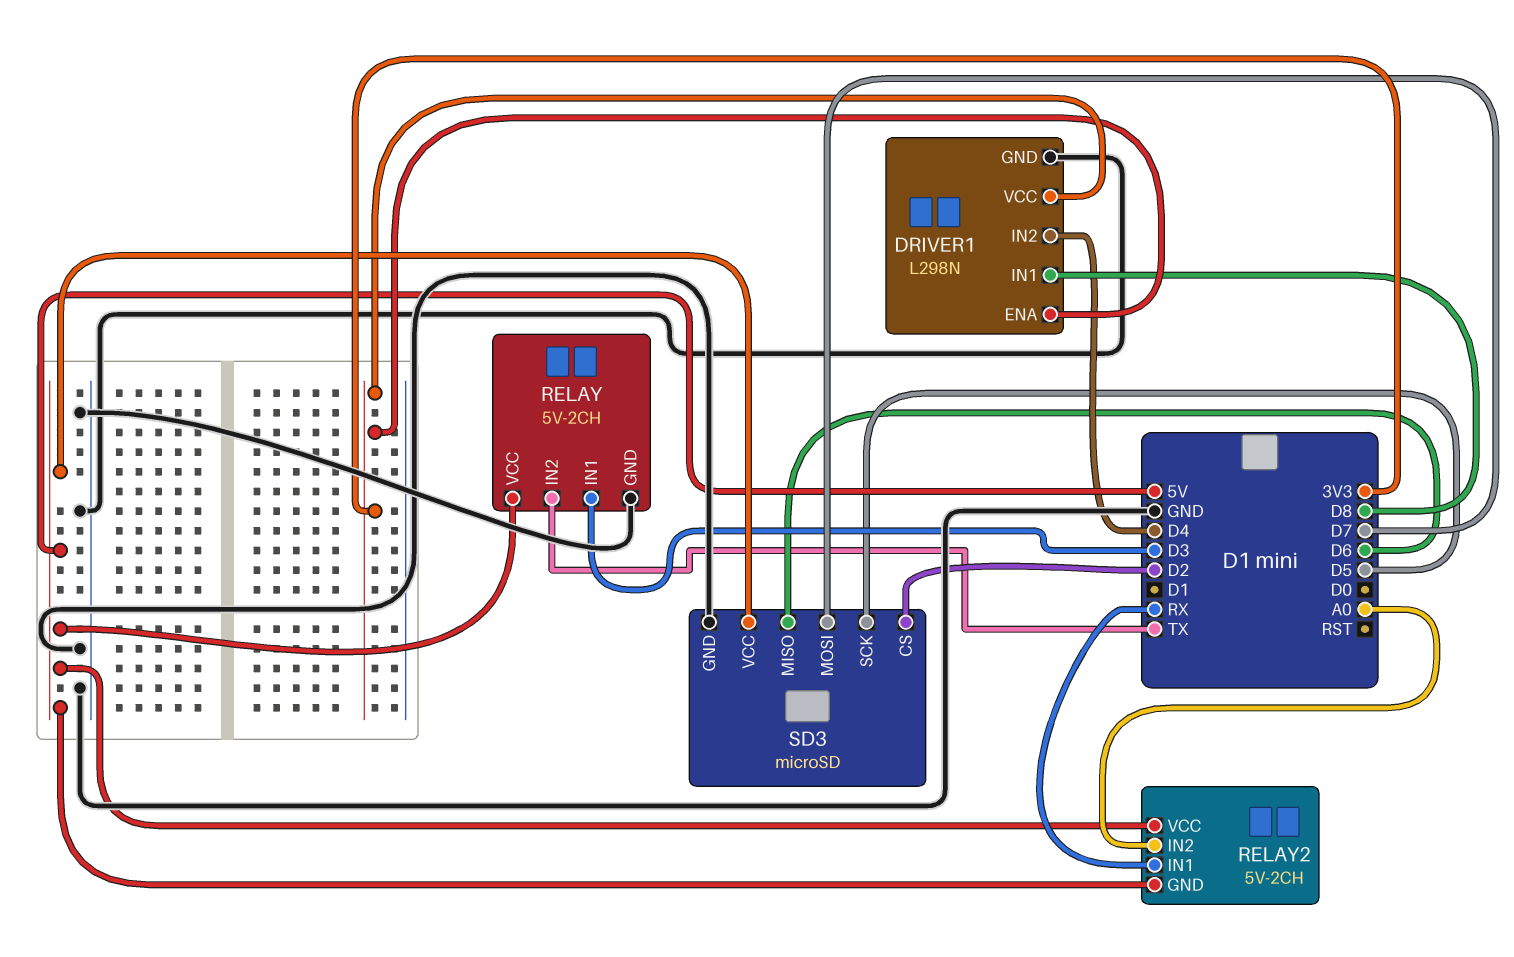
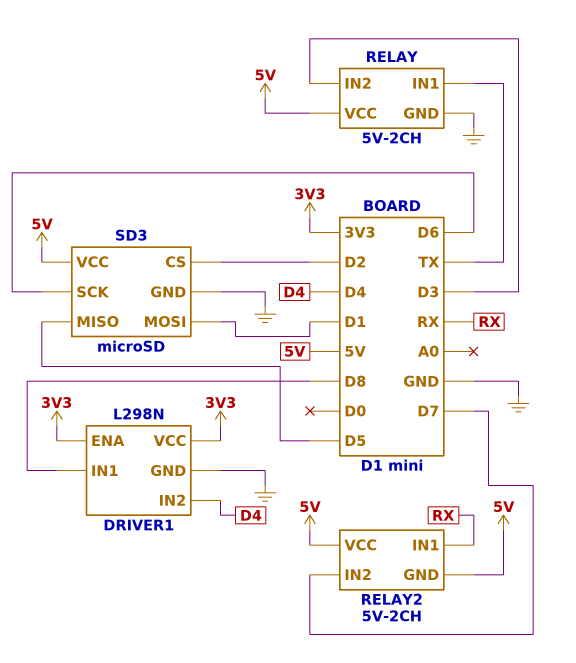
RELAY pin IN1: D3 -> TX
RELAY pin IN2: TX -> D3
RELAY2 pin IN2: A0 -> D7
SD3 pin MISO: D6 -> D5
SD3 pin MOSI: D7 -> D1
SD3 pin SCK: D5 -> D6

